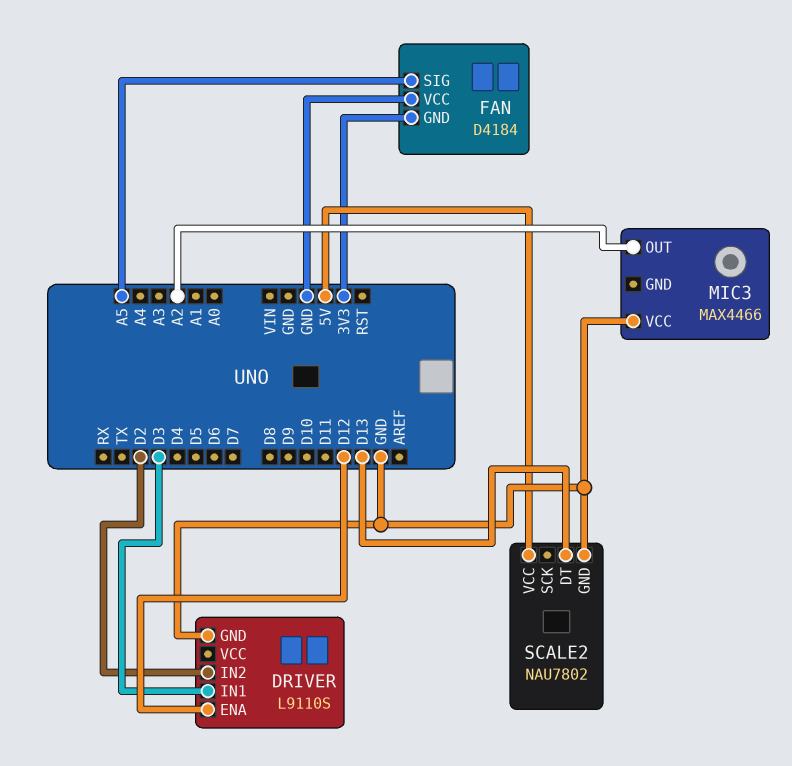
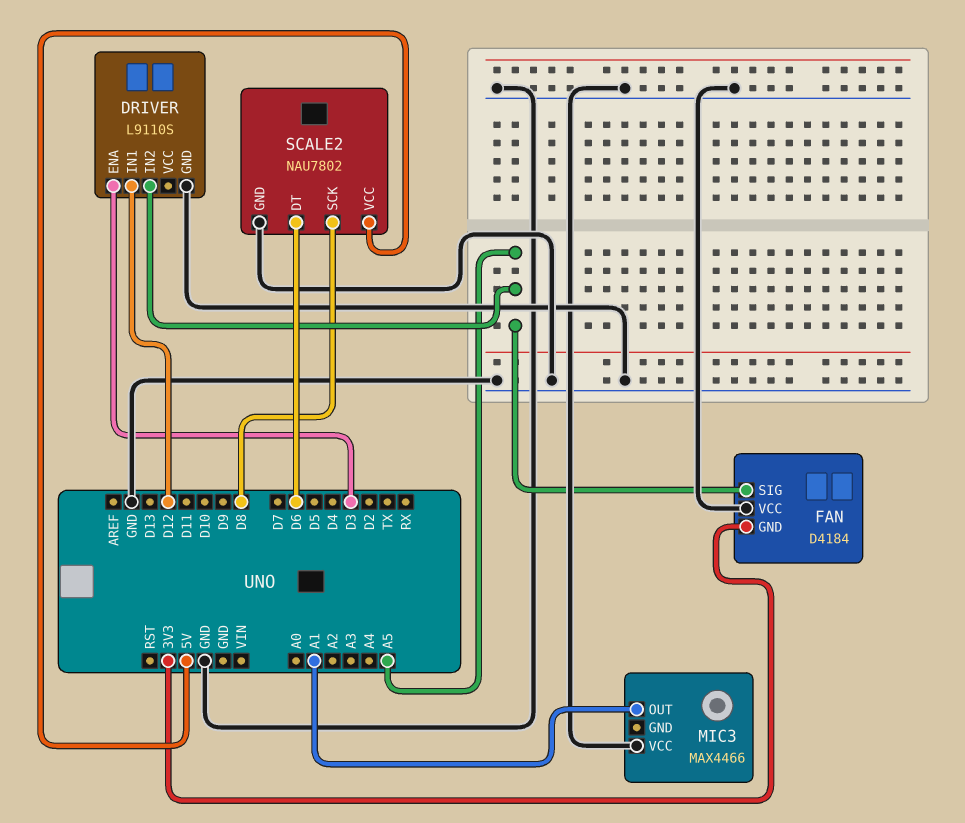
DRIVER pin ENA: D12 -> D3
DRIVER pin IN1: D3 -> D12
DRIVER pin IN2: D2 -> A5
MIC3 pin OUT: A2 -> A1
SCALE2 pin DT: D13 -> D6
SCALE2 pin SCK: none -> D8

